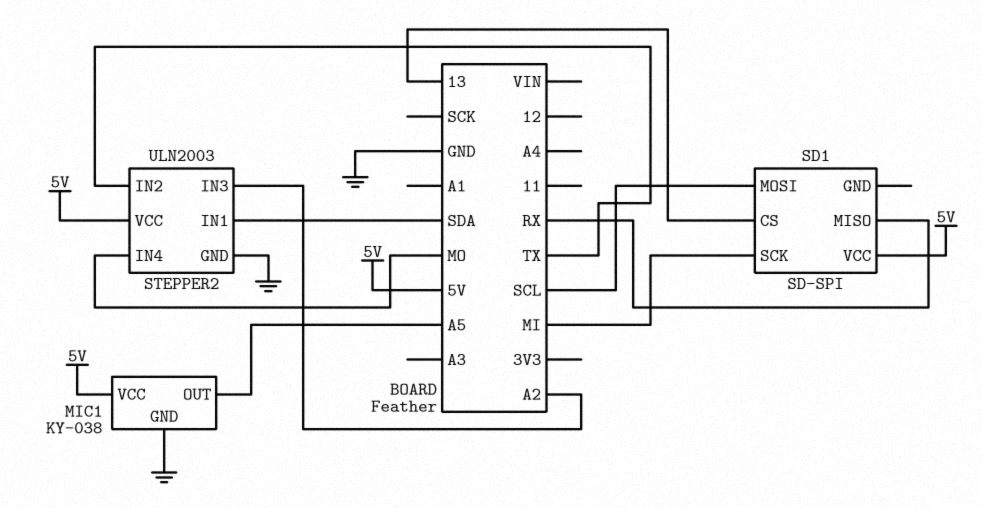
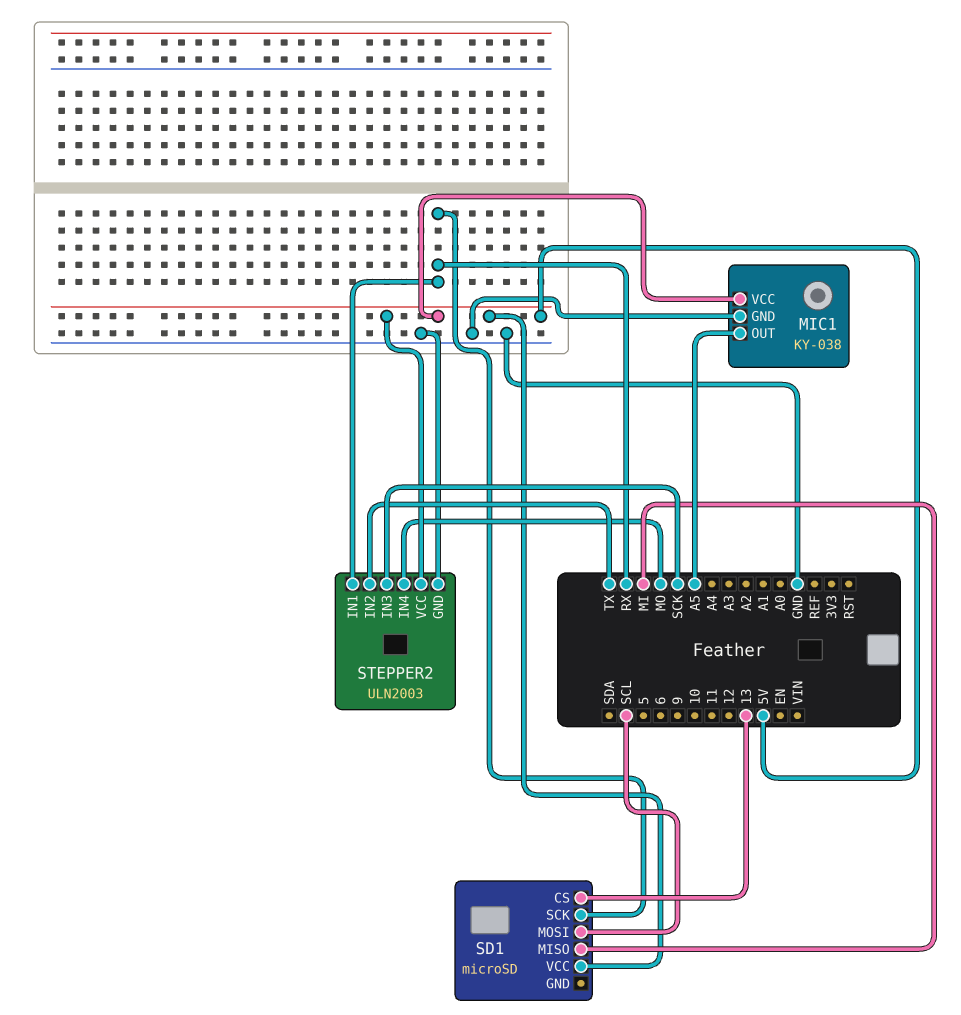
SD1: SD-SPI -> microSD
SD1 pin MISO: RX -> MI
SD1 pin SCK: MI -> RX
STEPPER2 pin IN1: SDA -> RX
STEPPER2 pin IN3: A2 -> SCK

